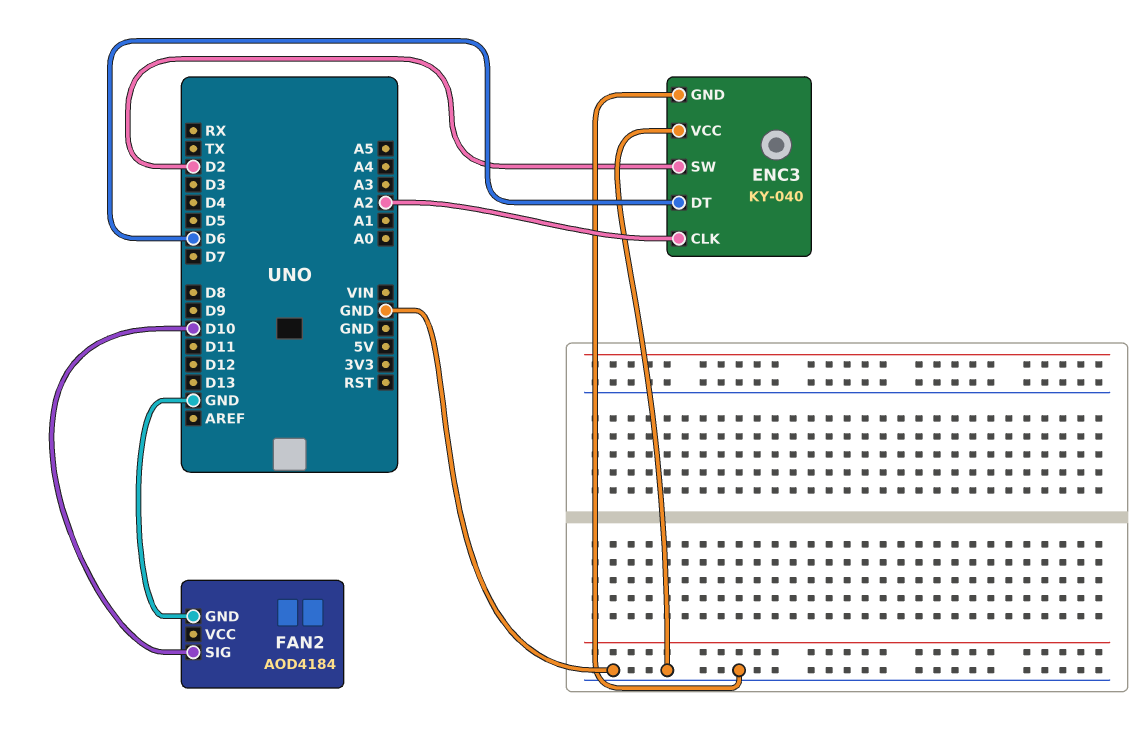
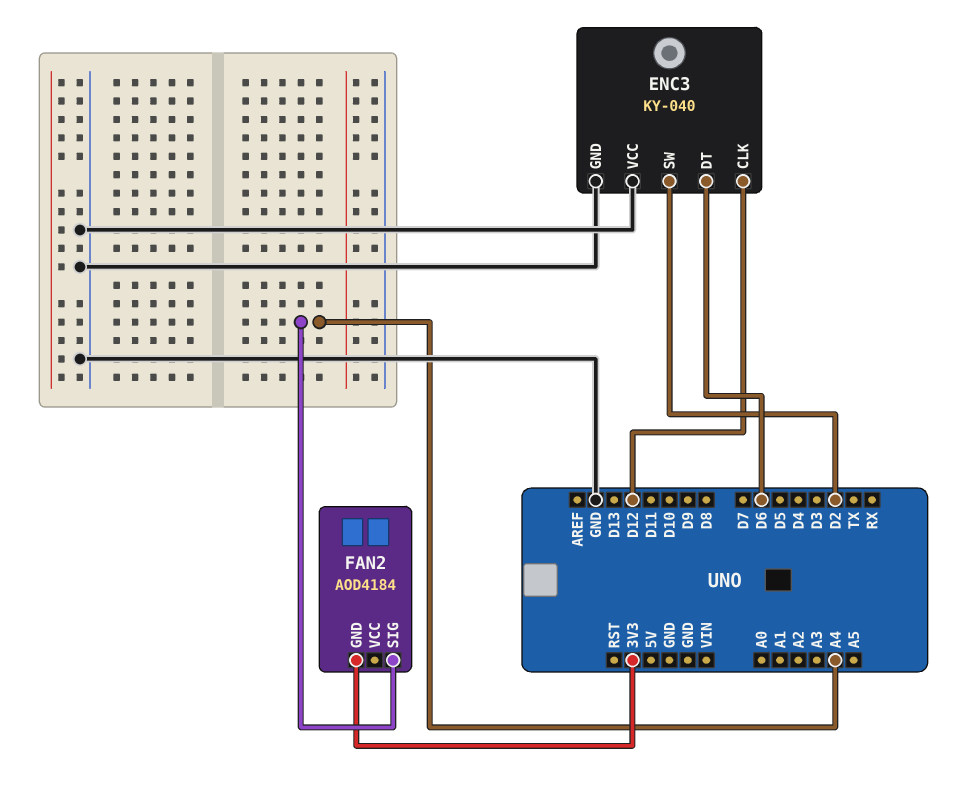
ENC3 pin CLK: A2 -> D12
FAN2 pin GND: GND -> 3V3
FAN2 pin SIG: D10 -> A4

